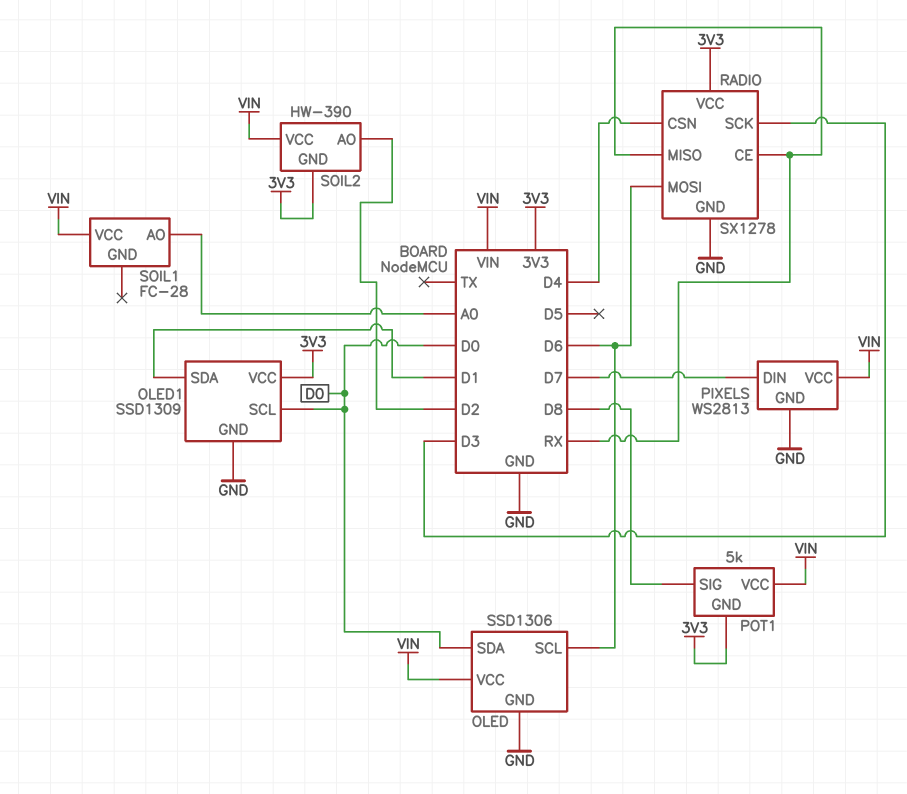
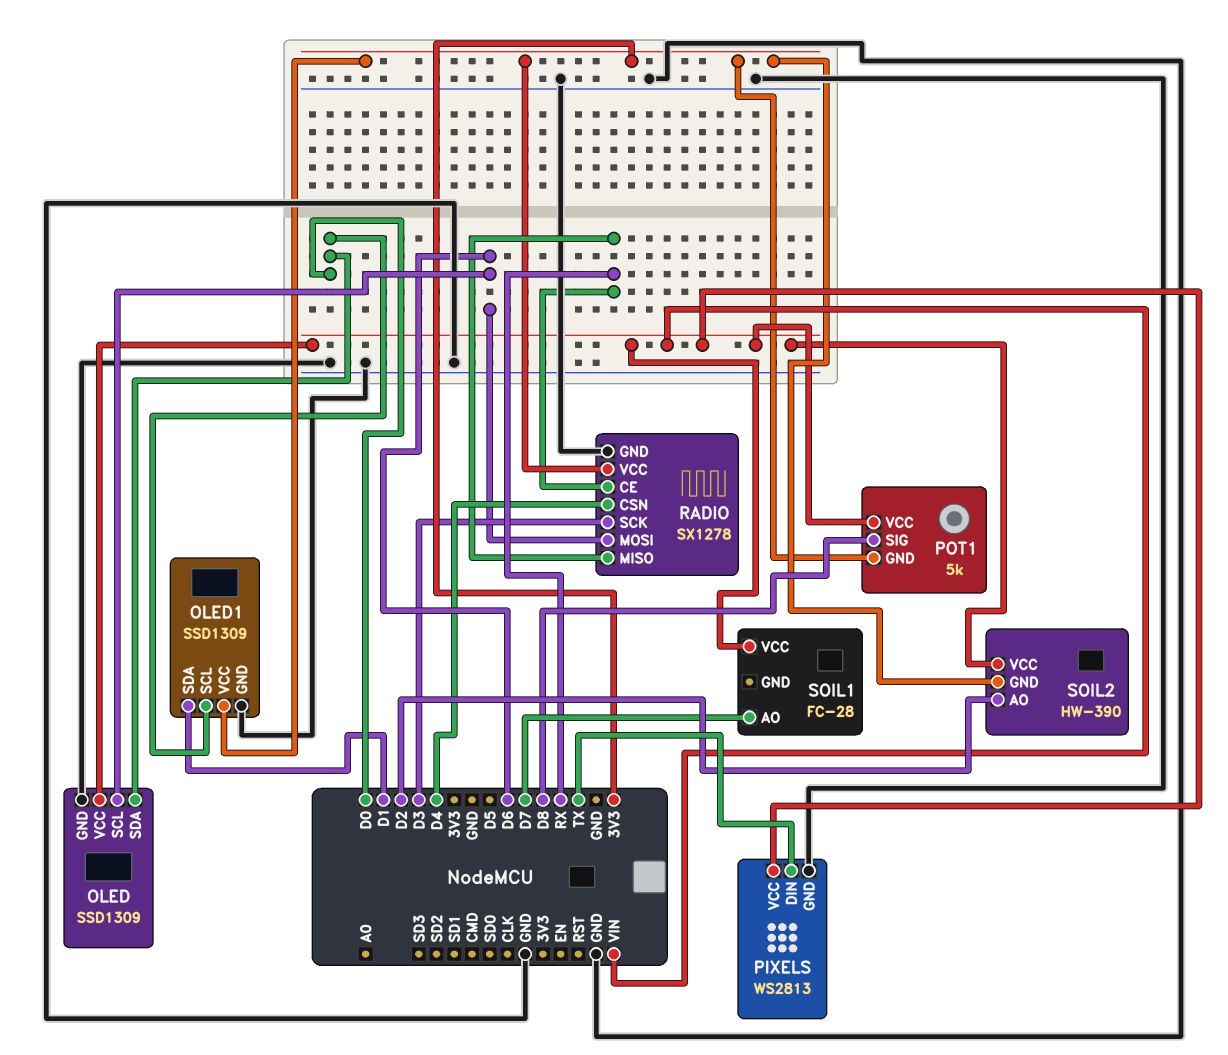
OLED: SSD1306 -> SSD1309
PIXELS pin DIN: D7 -> TX
SOIL1 pin AO: A0 -> D7

